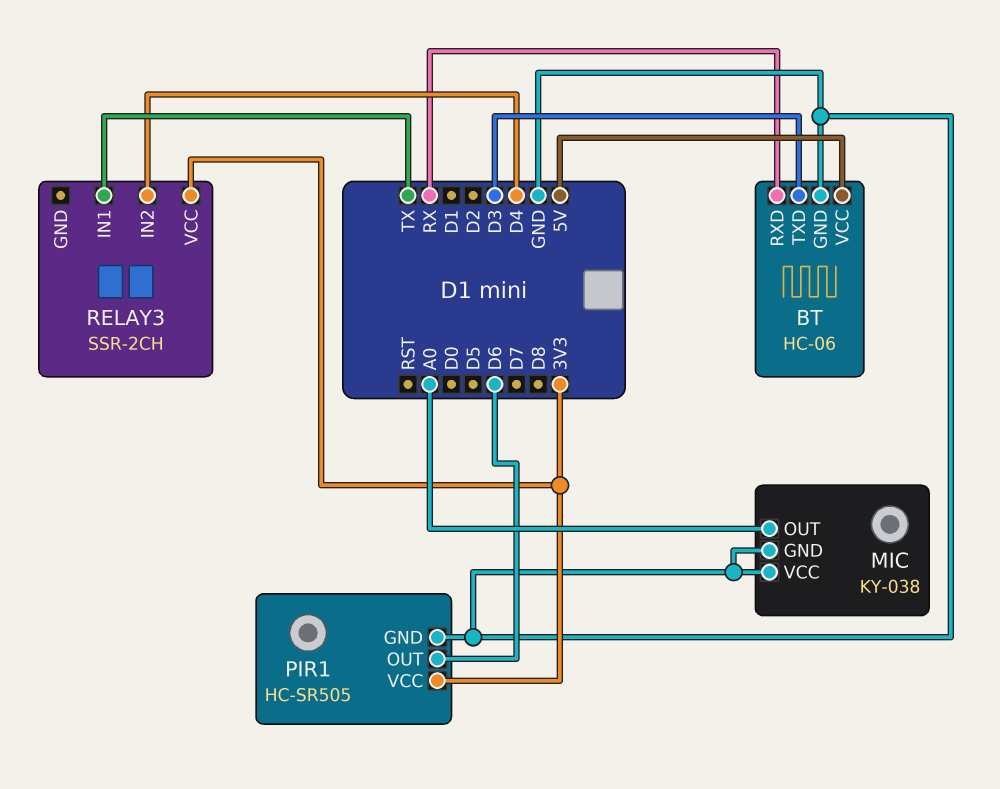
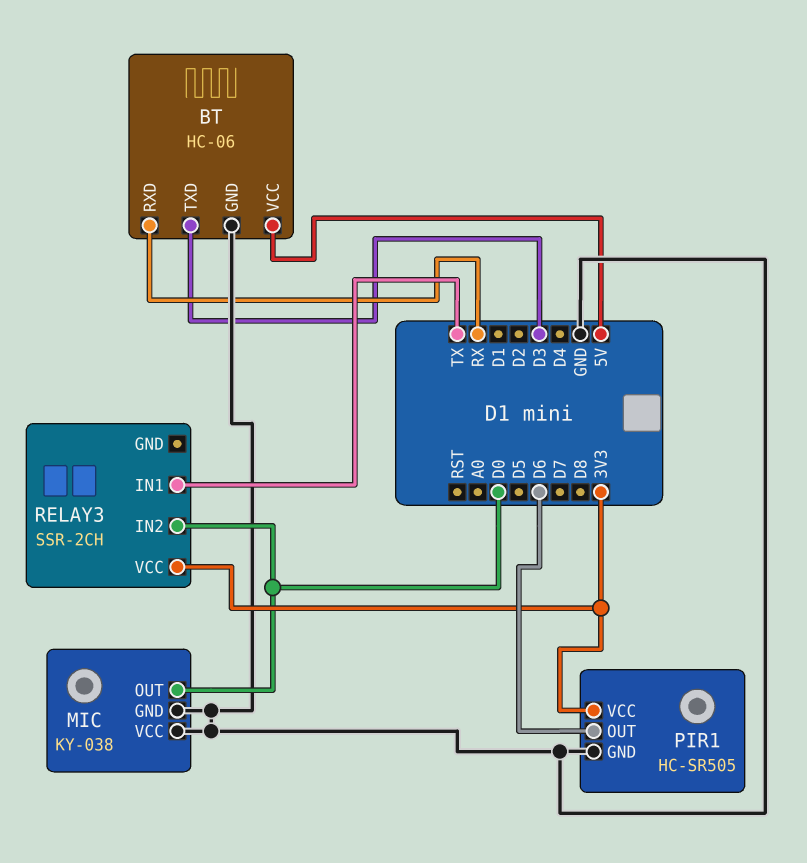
MIC pin OUT: A0 -> D0
RELAY3 pin IN2: D4 -> D0

